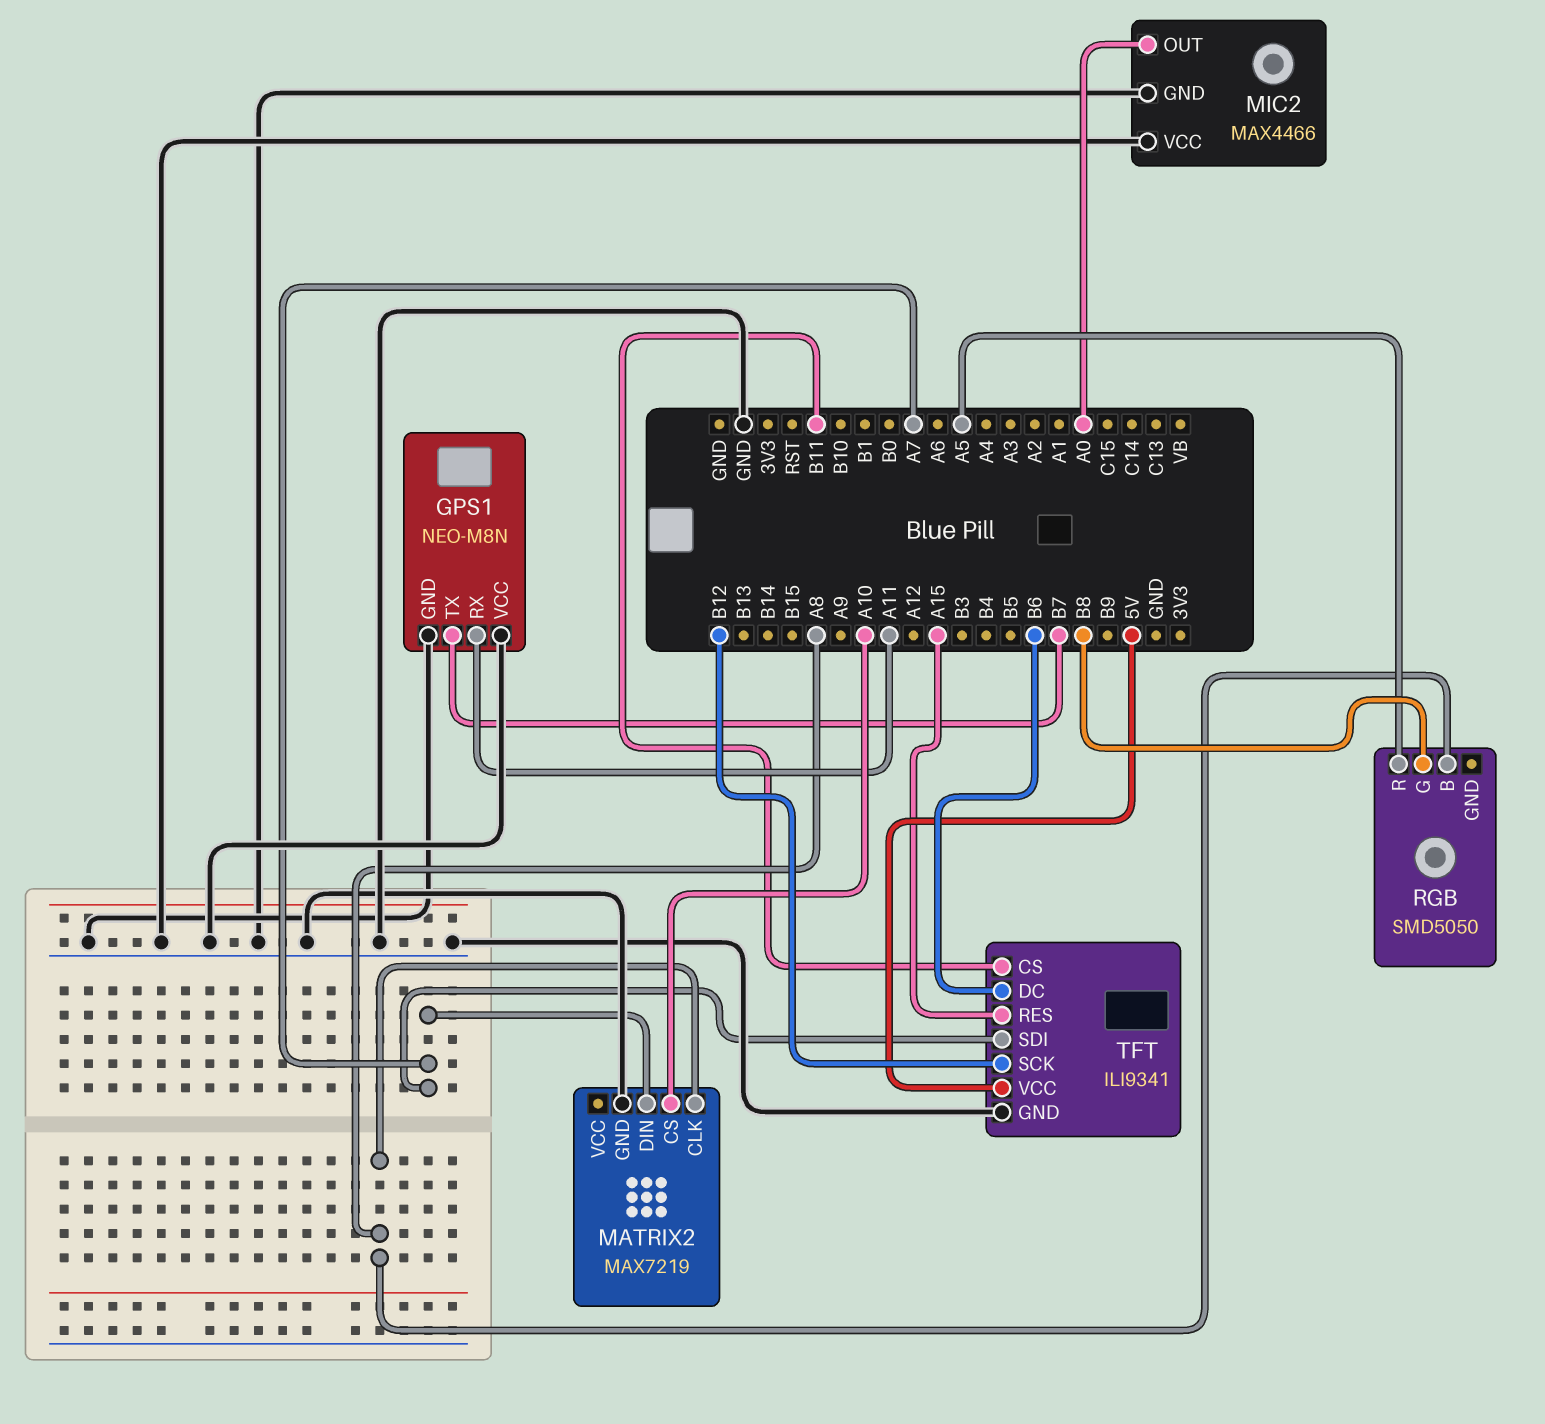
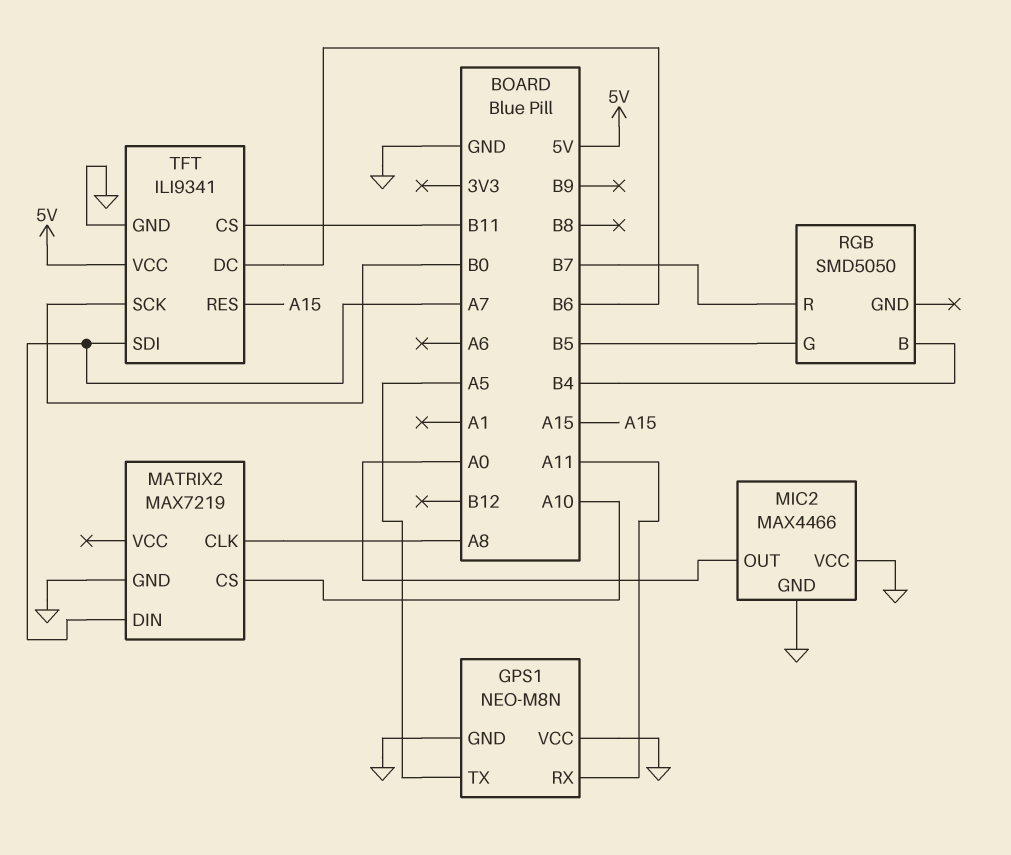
GPS1 pin TX: B7 -> A5
RGB pin B: A8 -> B4
RGB pin G: B8 -> B5
RGB pin R: A5 -> B7
TFT pin SCK: B12 -> B0

